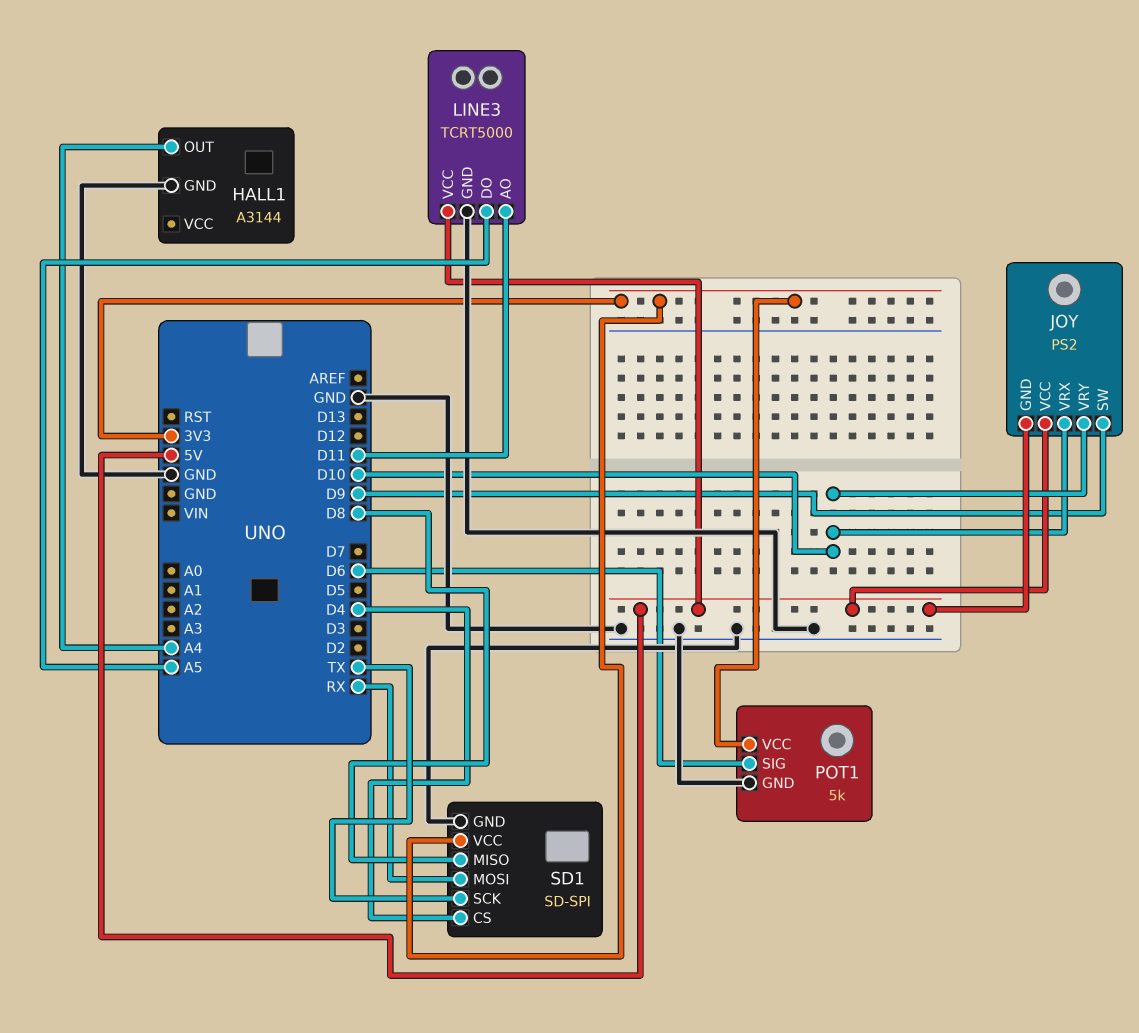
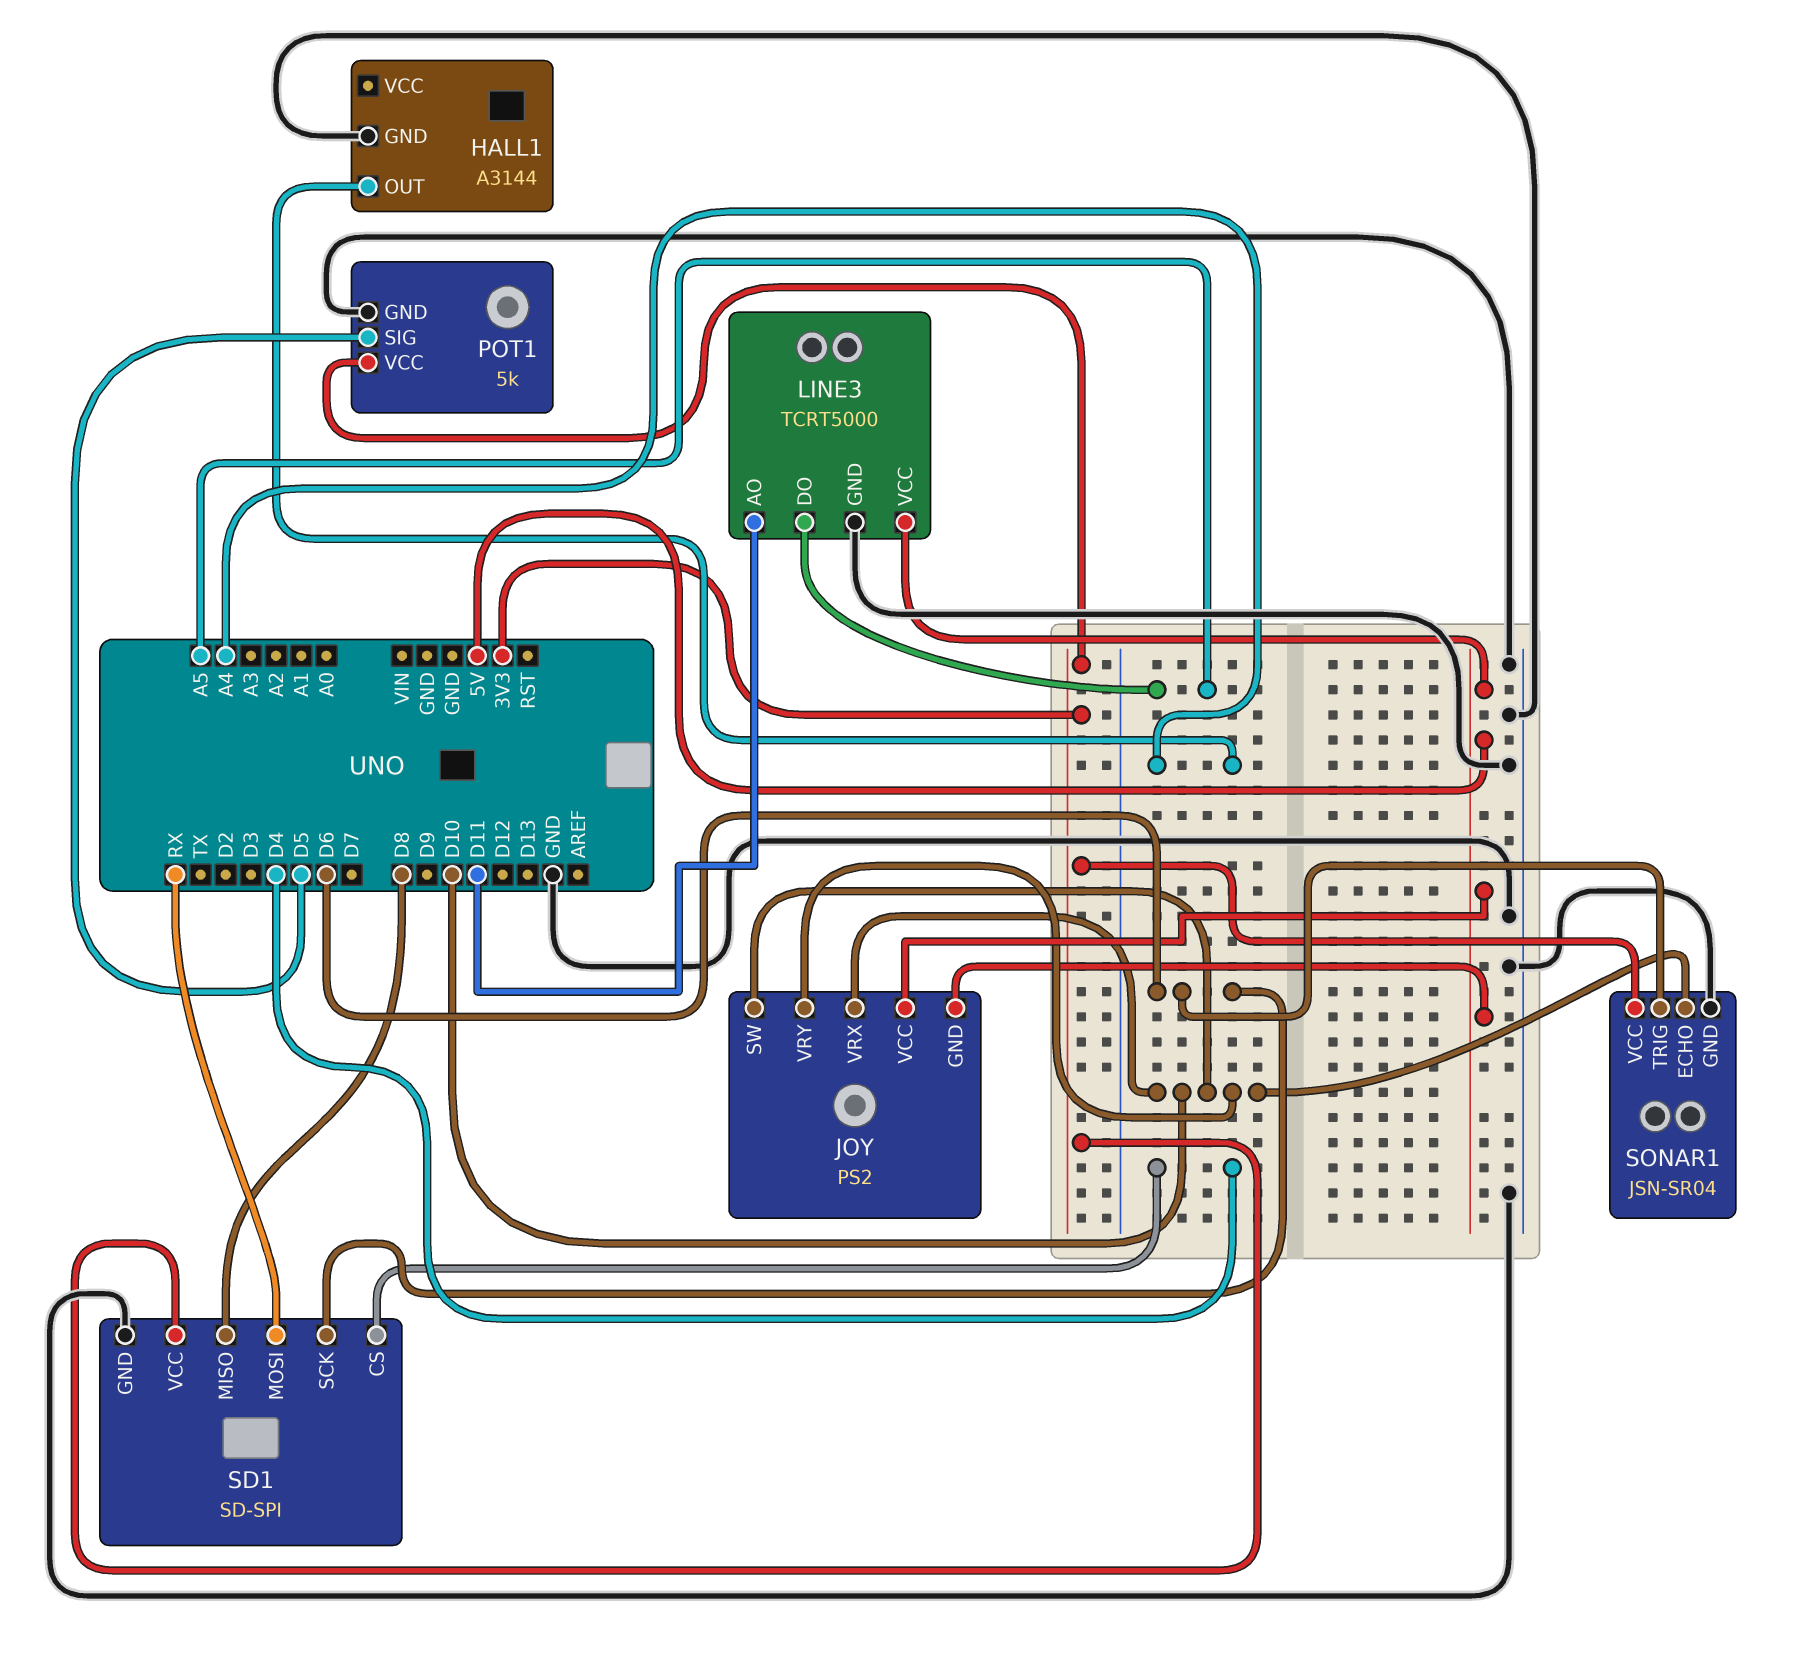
JOY pin SW: D9 -> D10
POT1 pin SIG: D6 -> D5
SD1 pin SCK: TX -> D6
SONAR1: none -> JSN-SR04
SONAR1 pin ECHO: none -> D10
SONAR1 pin GND: none -> GND
SONAR1 pin TRIG: none -> D6
SONAR1 pin VCC: none -> 3V3

